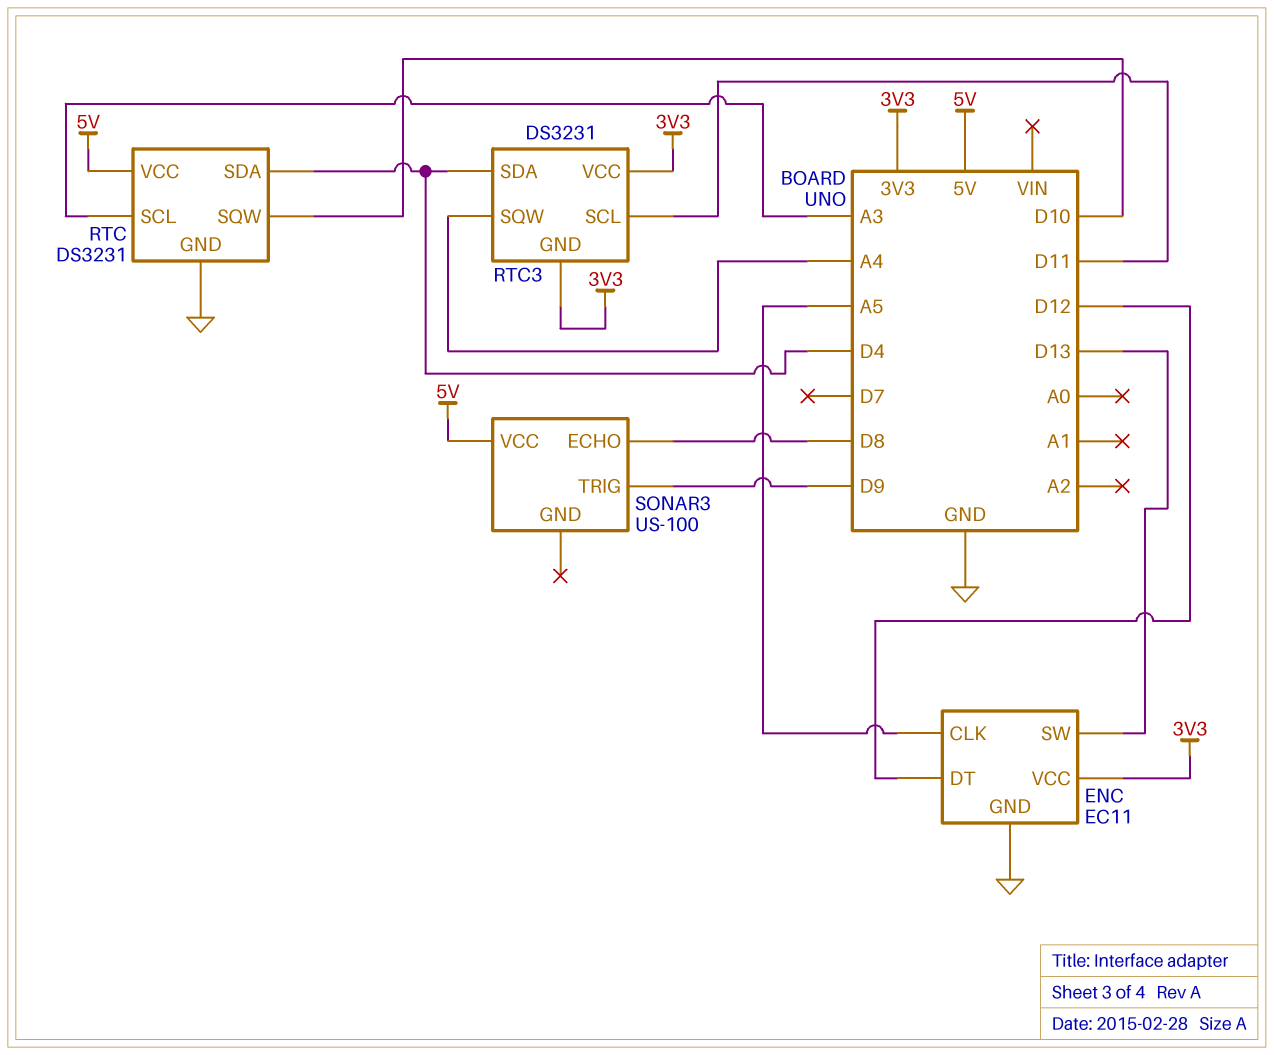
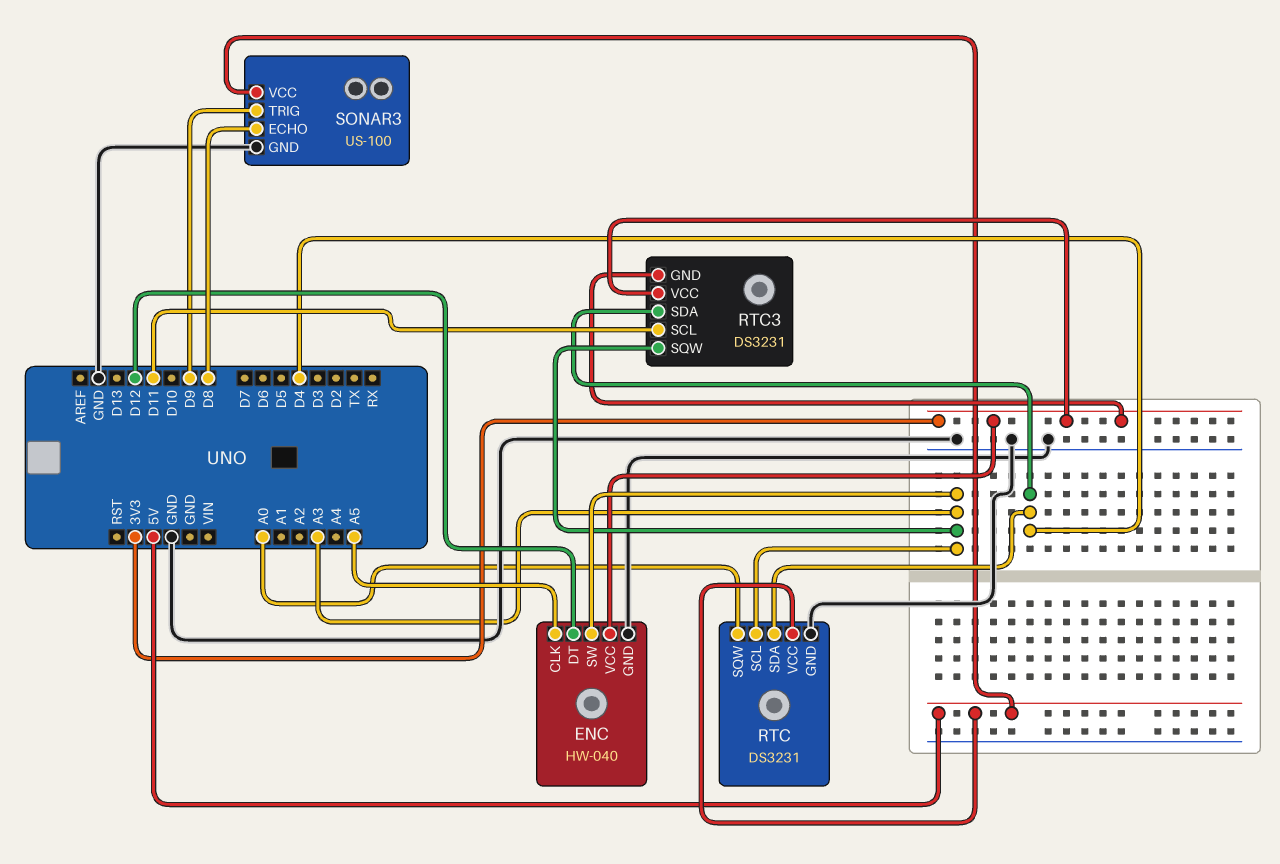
ENC: EC11 -> HW-040
ENC pin SW: D13 -> A3
RTC pin SQW: D10 -> A0
RTC3 pin SQW: A4 -> A3
SONAR3 pin GND: none -> GND

